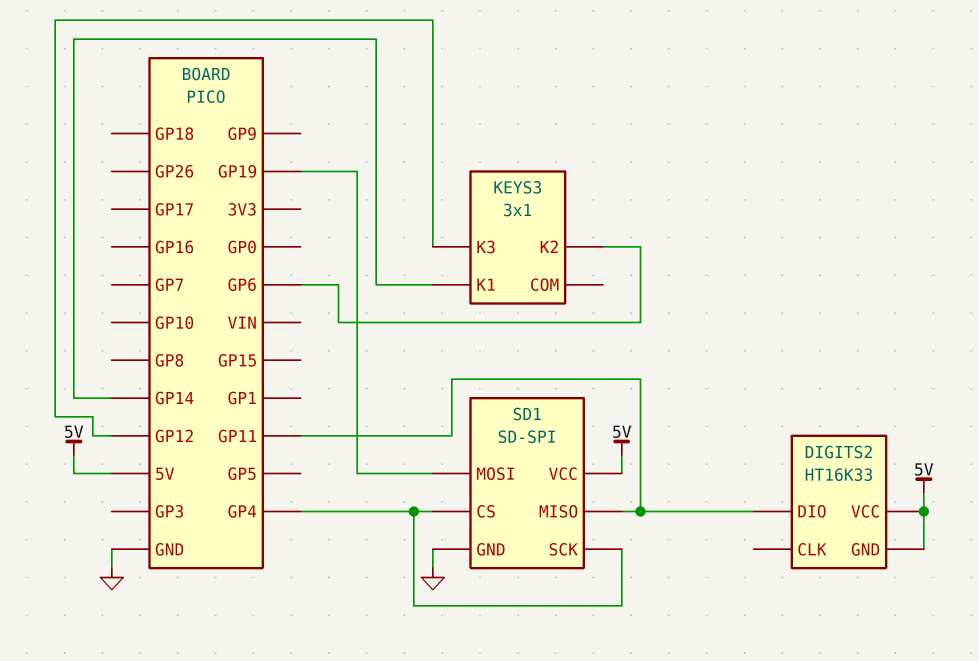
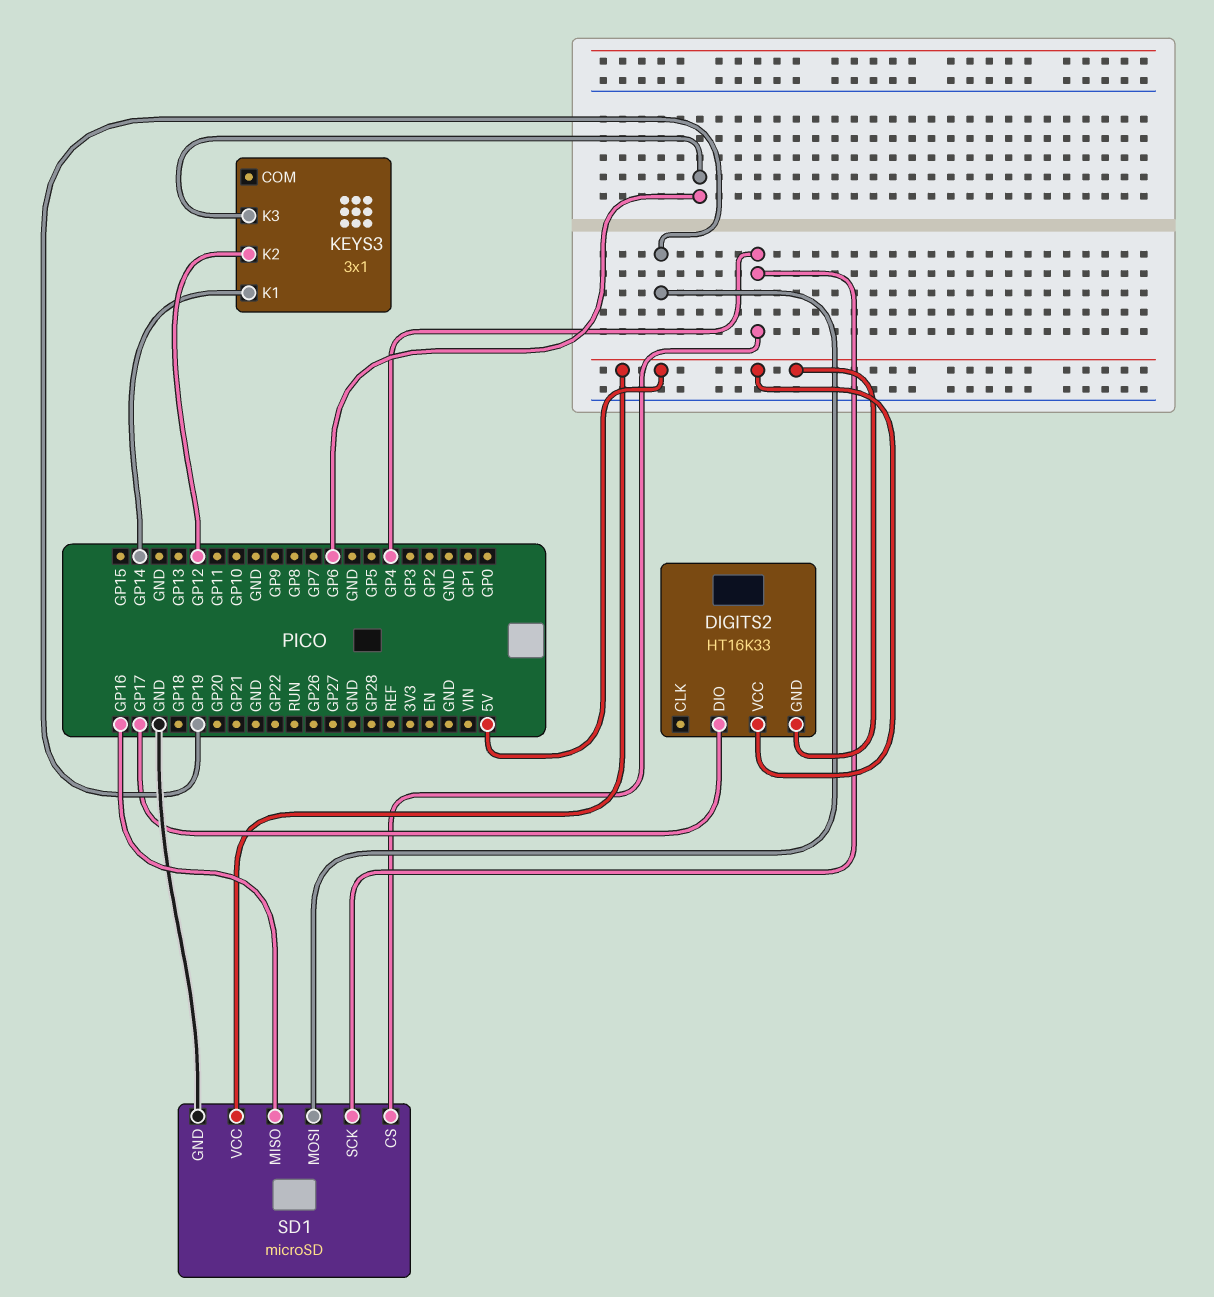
DIGITS2 pin DIO: GP11 -> GP17
KEYS3 pin K2: GP6 -> GP12
KEYS3 pin K3: GP12 -> GP6
SD1: SD-SPI -> microSD
SD1 pin MISO: GP11 -> GP16

